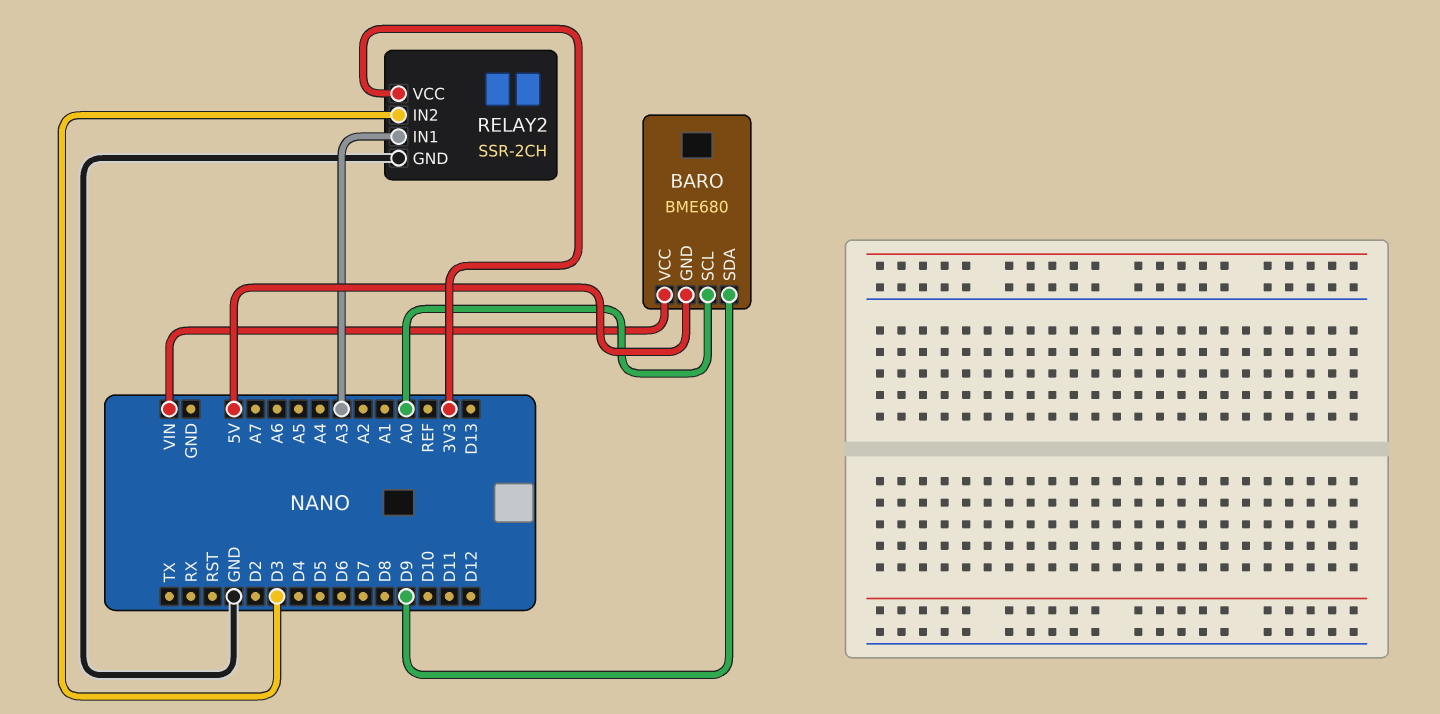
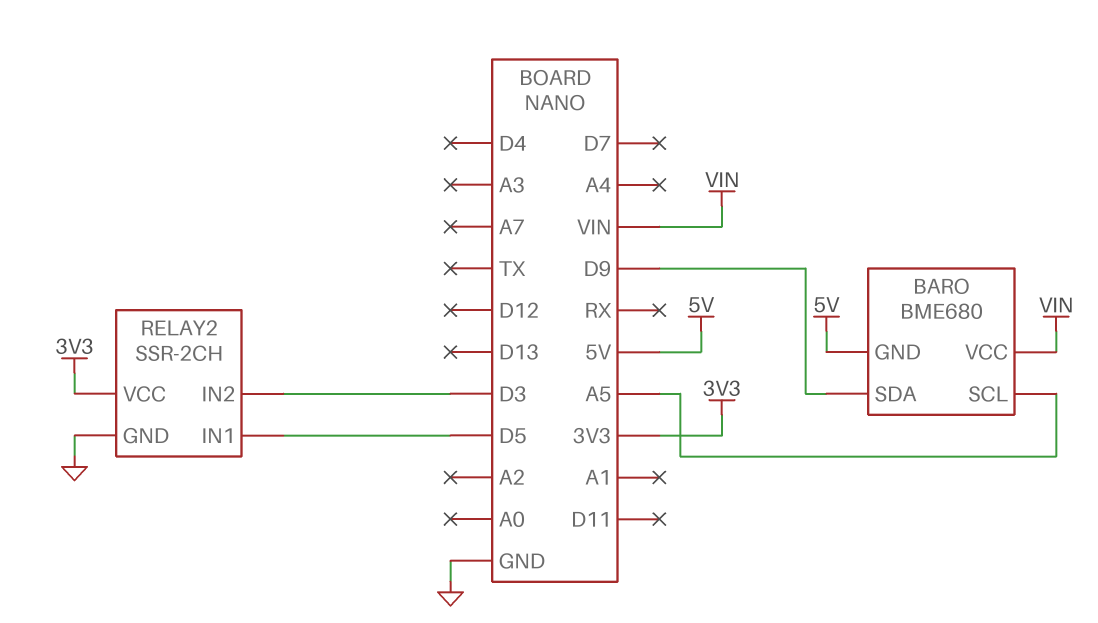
BARO pin SCL: A0 -> A5
RELAY2 pin IN1: A3 -> D5

